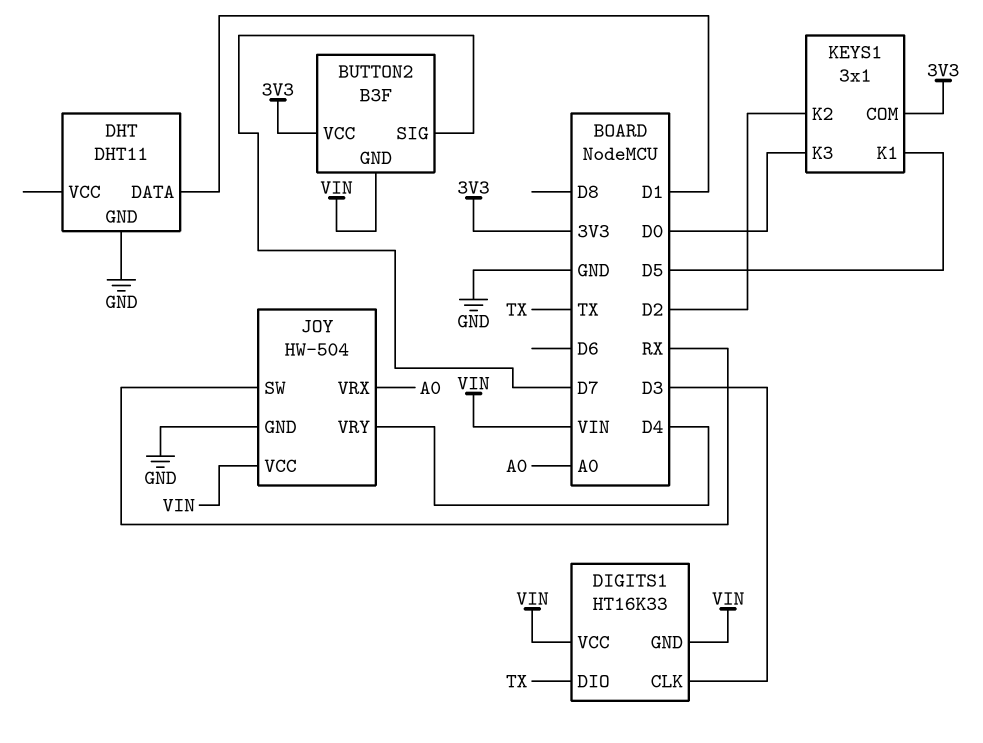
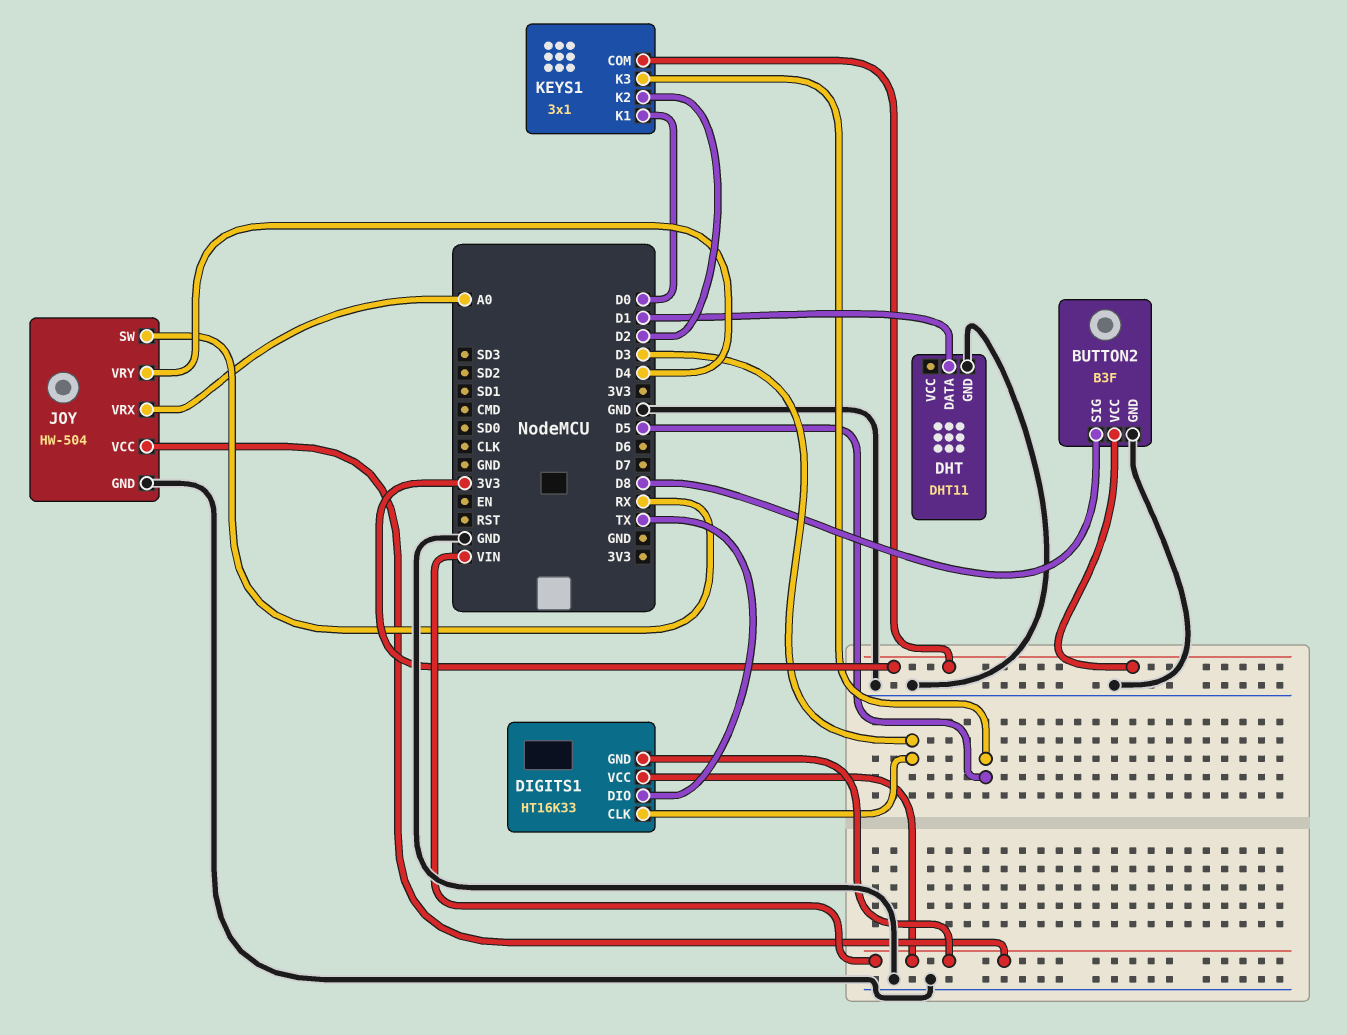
BUTTON2 pin GND: VIN -> GND
BUTTON2 pin SIG: D7 -> D8
KEYS1 pin K1: D5 -> D0
KEYS1 pin K3: D0 -> D5

